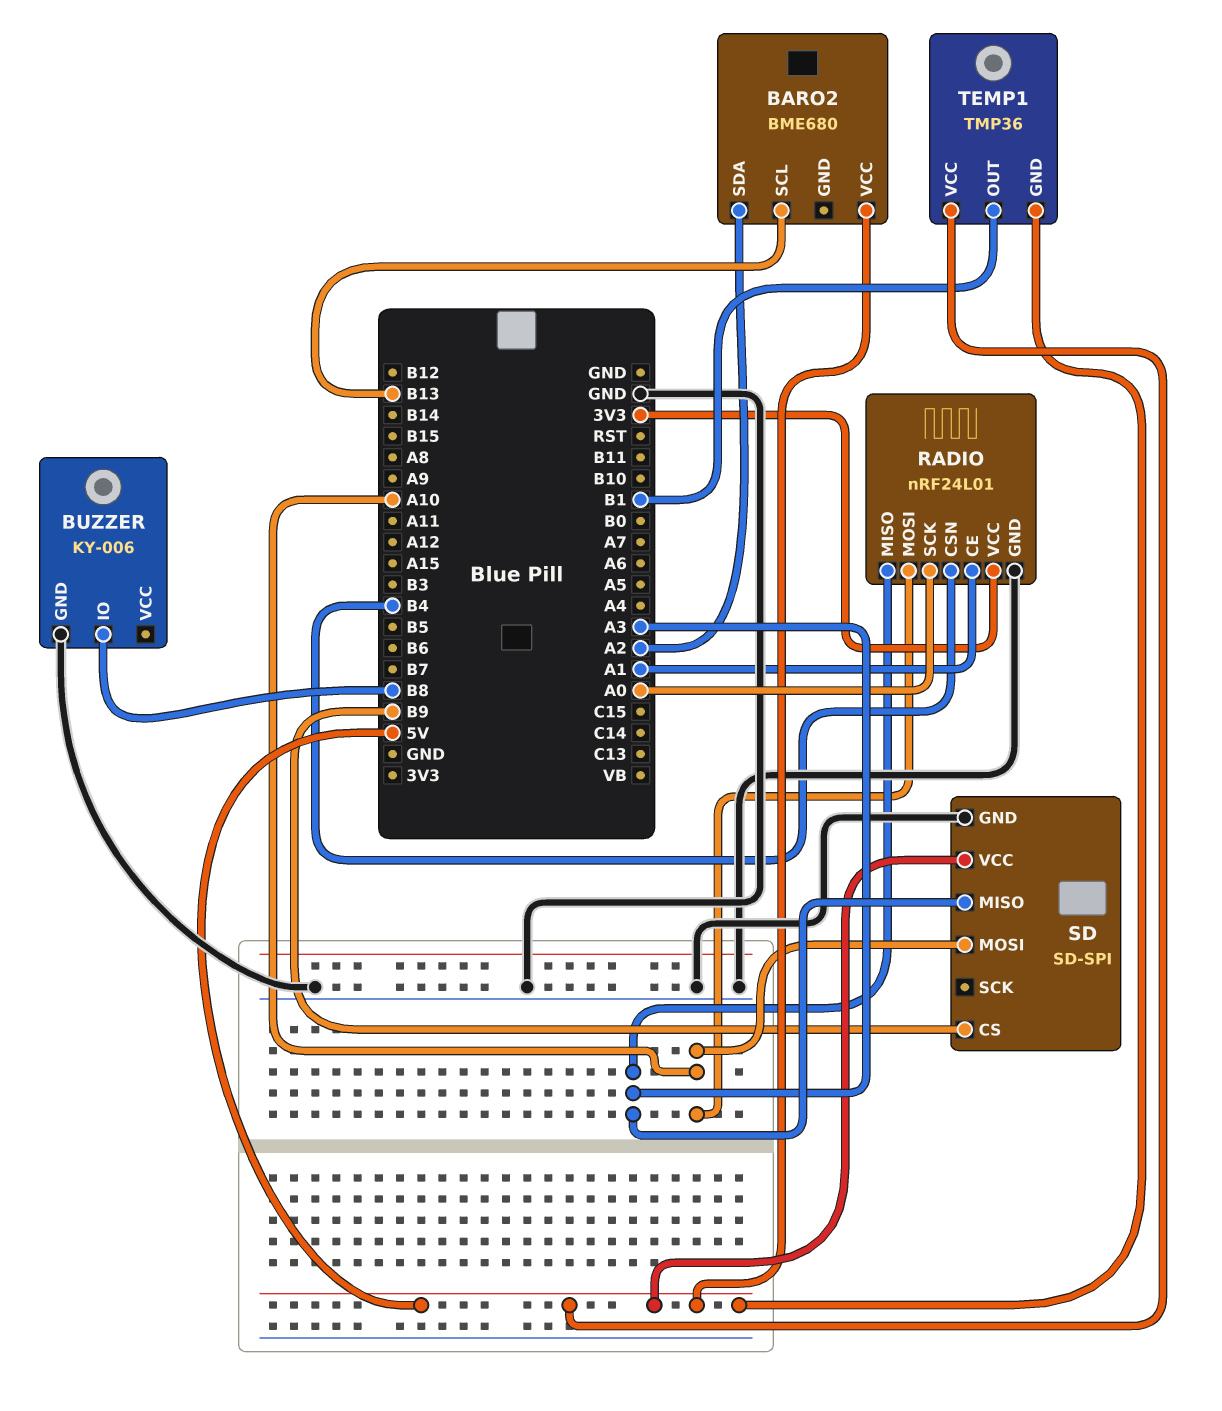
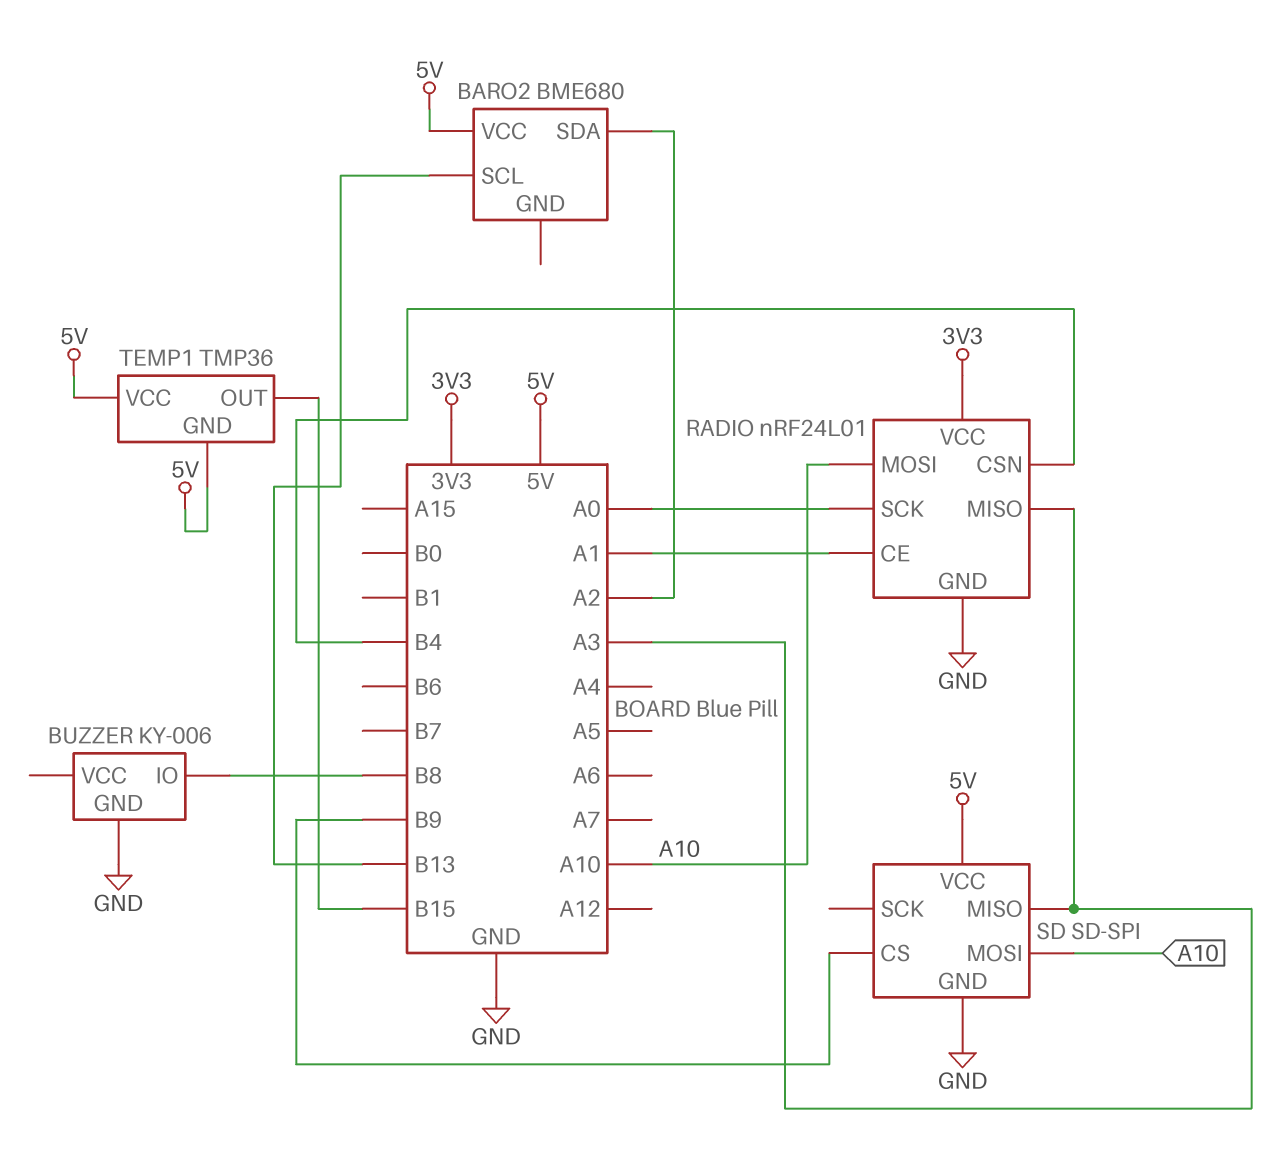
TEMP1 pin OUT: B1 -> B15

